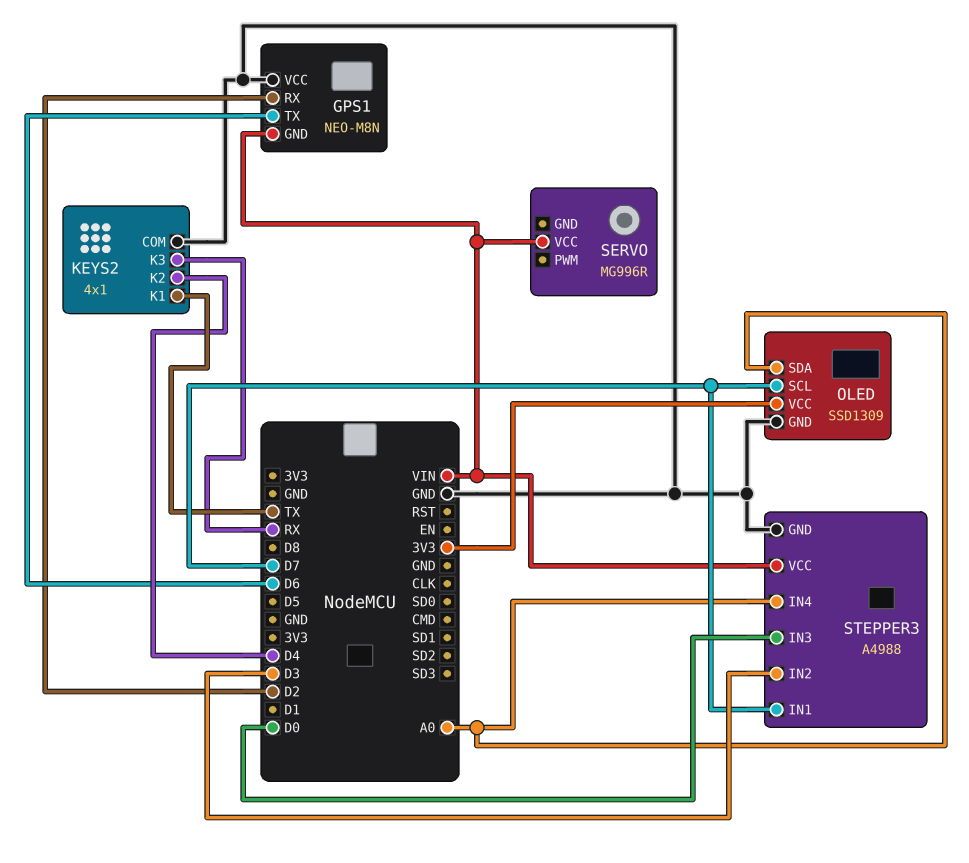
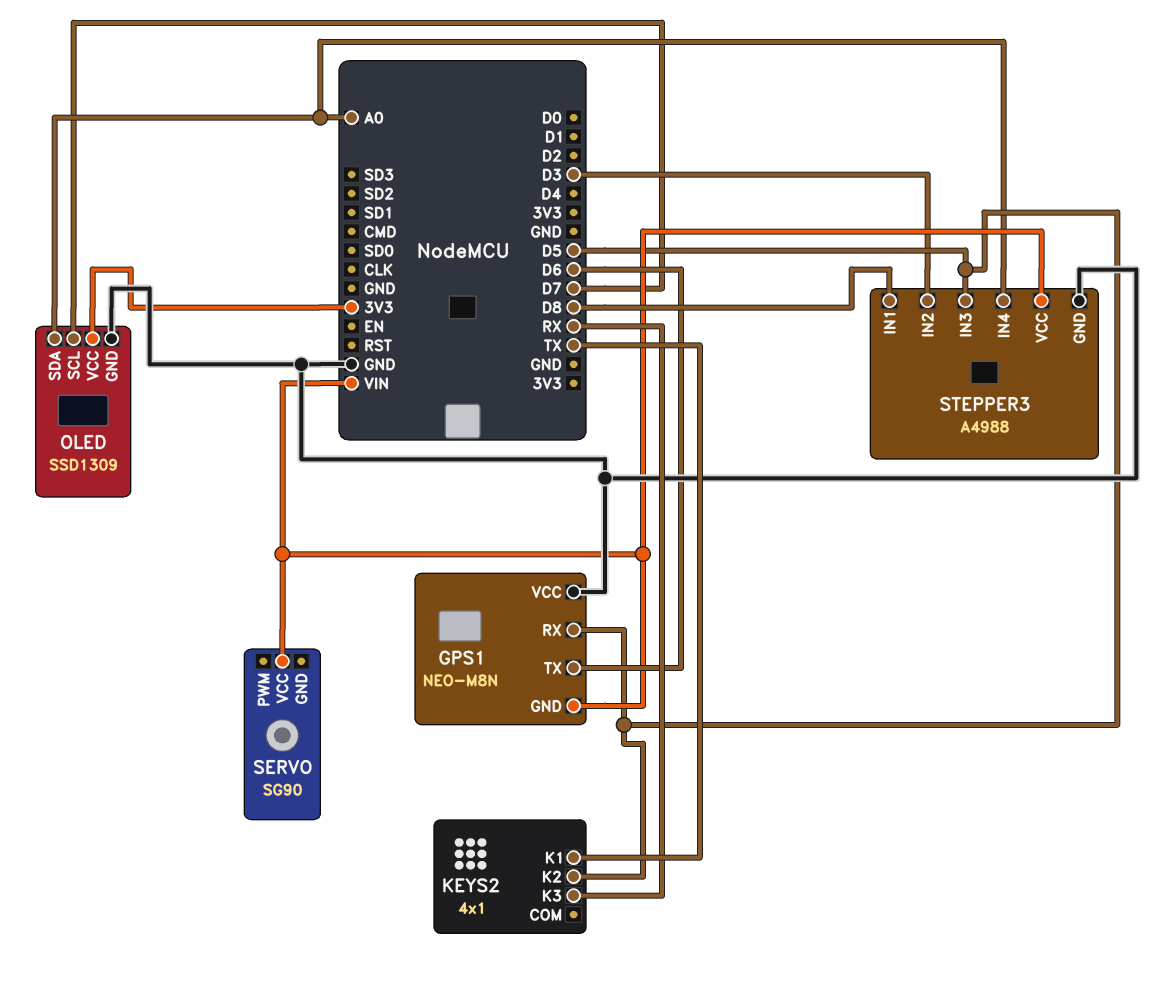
GPS1 pin RX: D2 -> D5
KEYS2 pin COM: GND -> none
KEYS2 pin K2: D4 -> D5
SERVO: MG996R -> SG90
STEPPER3 pin IN1: D7 -> D8
STEPPER3 pin IN3: D0 -> D5

